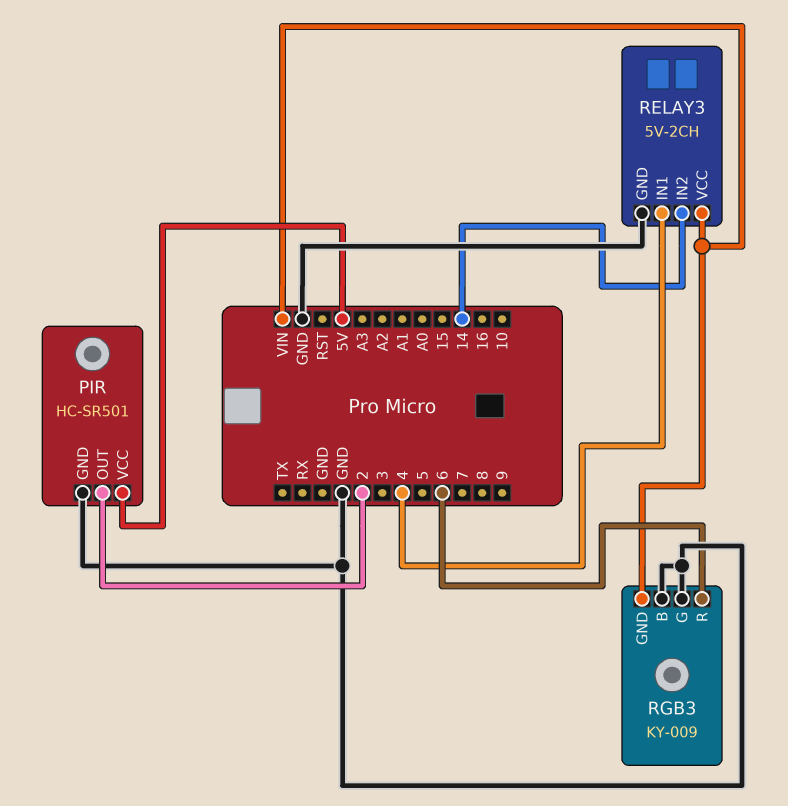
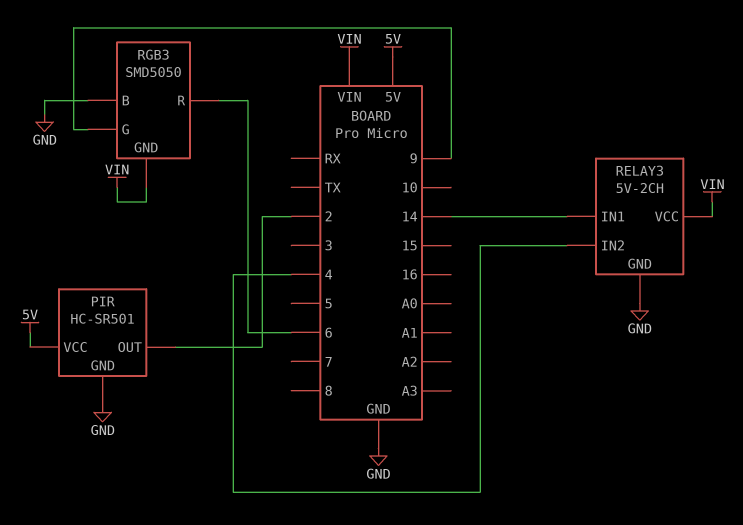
RELAY3 pin IN1: 4 -> 14
RELAY3 pin IN2: 14 -> 4
RGB3: KY-009 -> SMD5050
RGB3 pin G: GND -> 9

